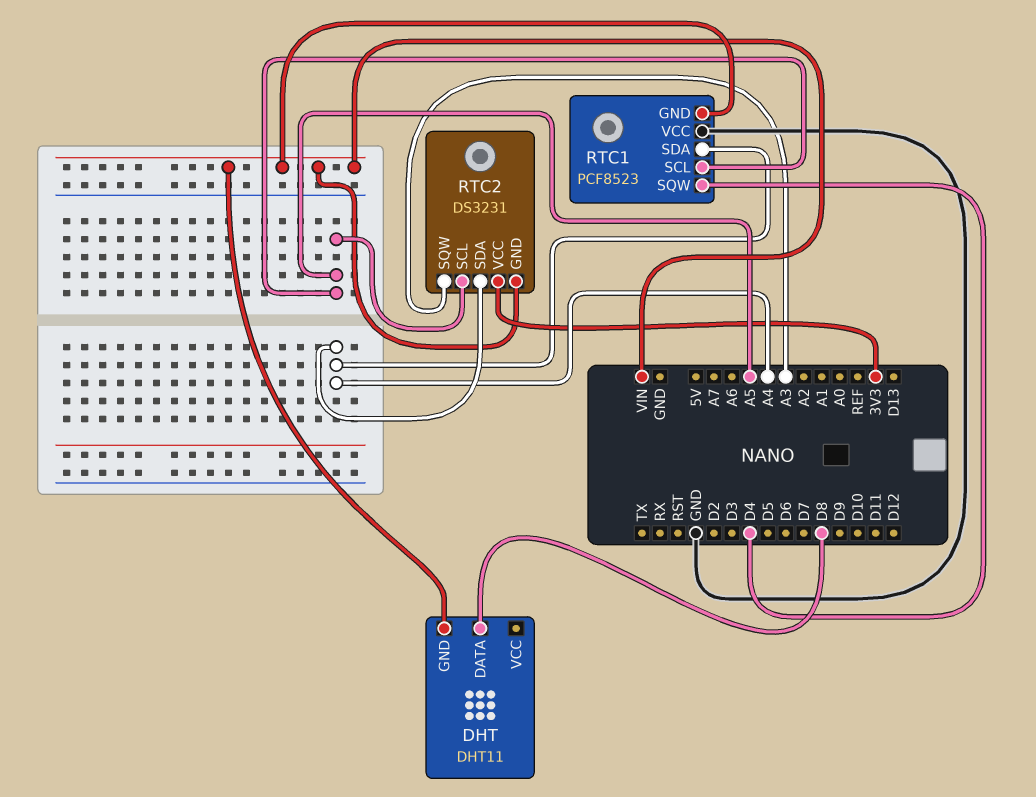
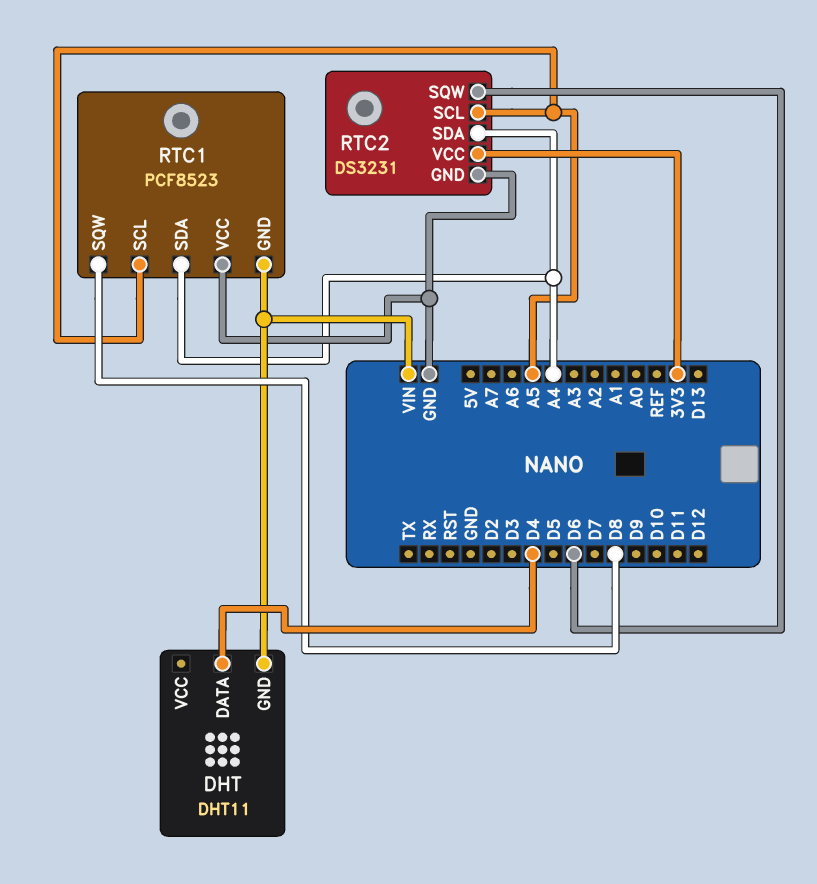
DHT pin DATA: D8 -> D4
RTC1 pin SQW: D4 -> D8
RTC2 pin GND: VIN -> GND
RTC2 pin SQW: A3 -> D6

